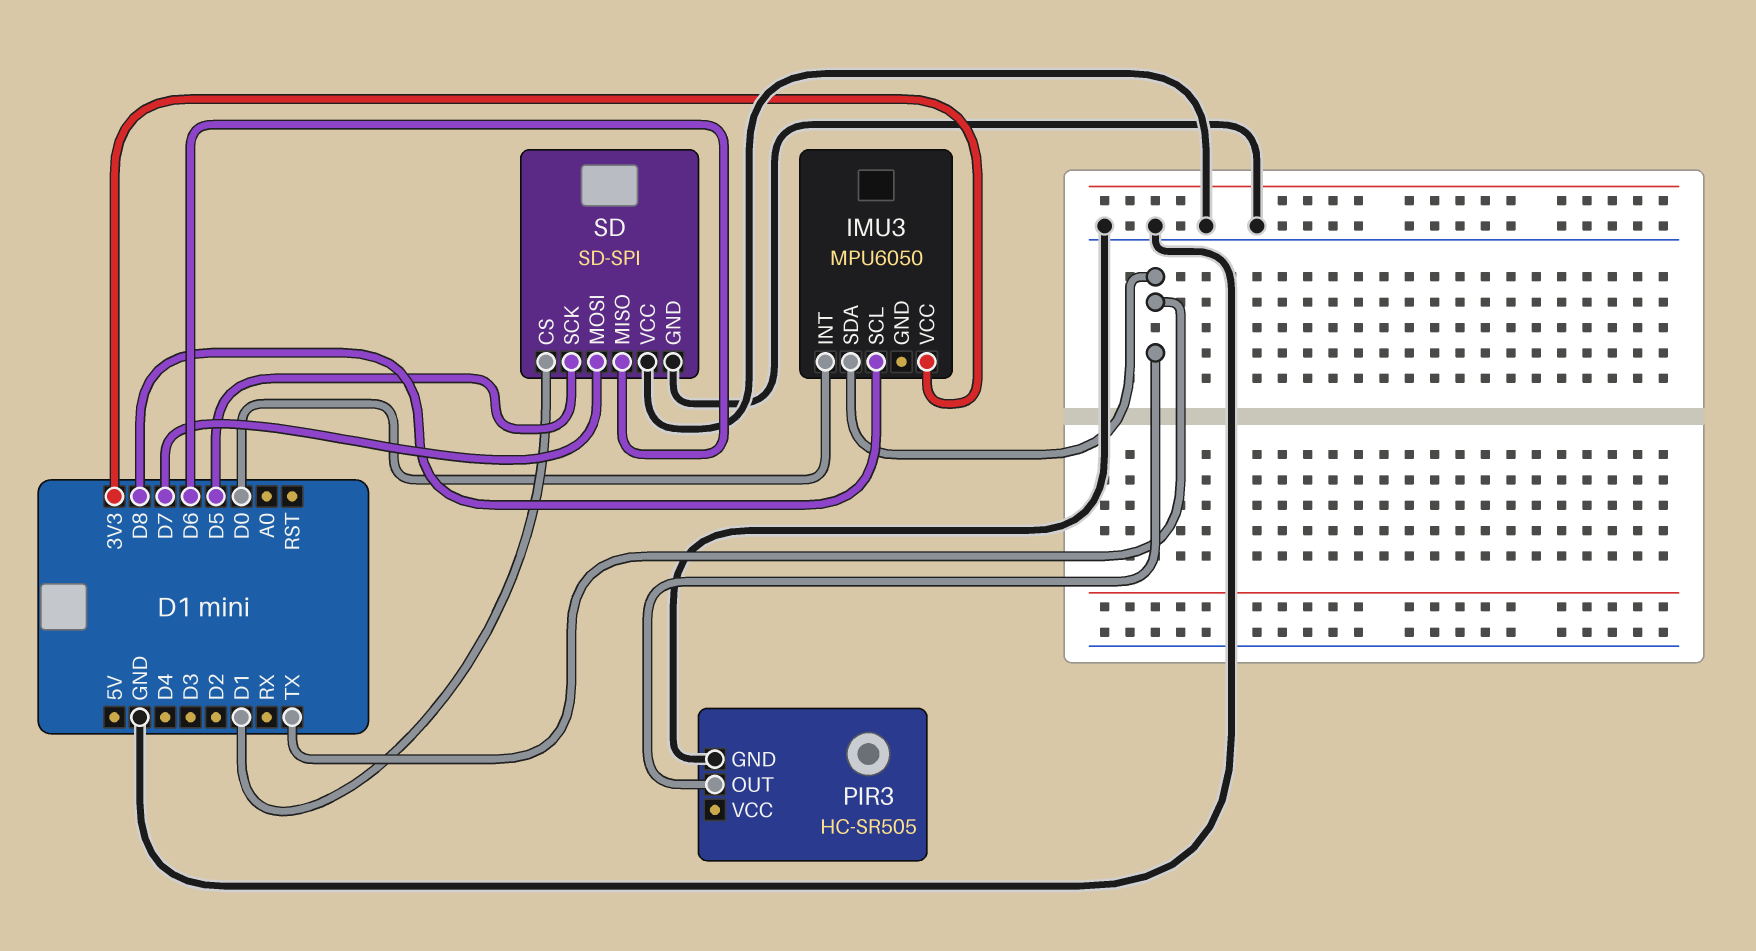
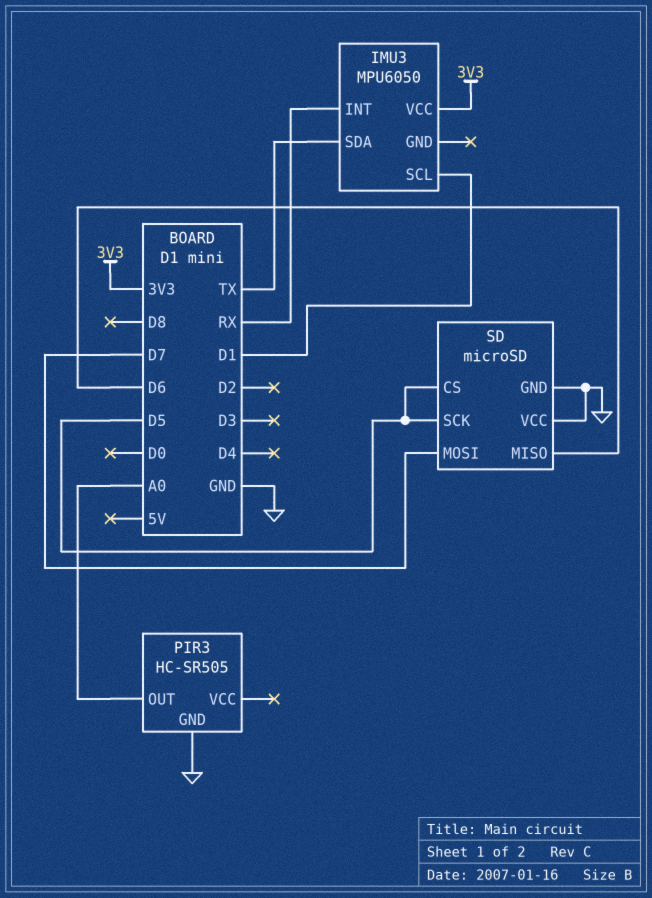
IMU3 pin INT: D0 -> RX
IMU3 pin SCL: D8 -> D1
PIR3 pin OUT: TX -> A0
SD: SD-SPI -> microSD
SD pin CS: D1 -> D5

